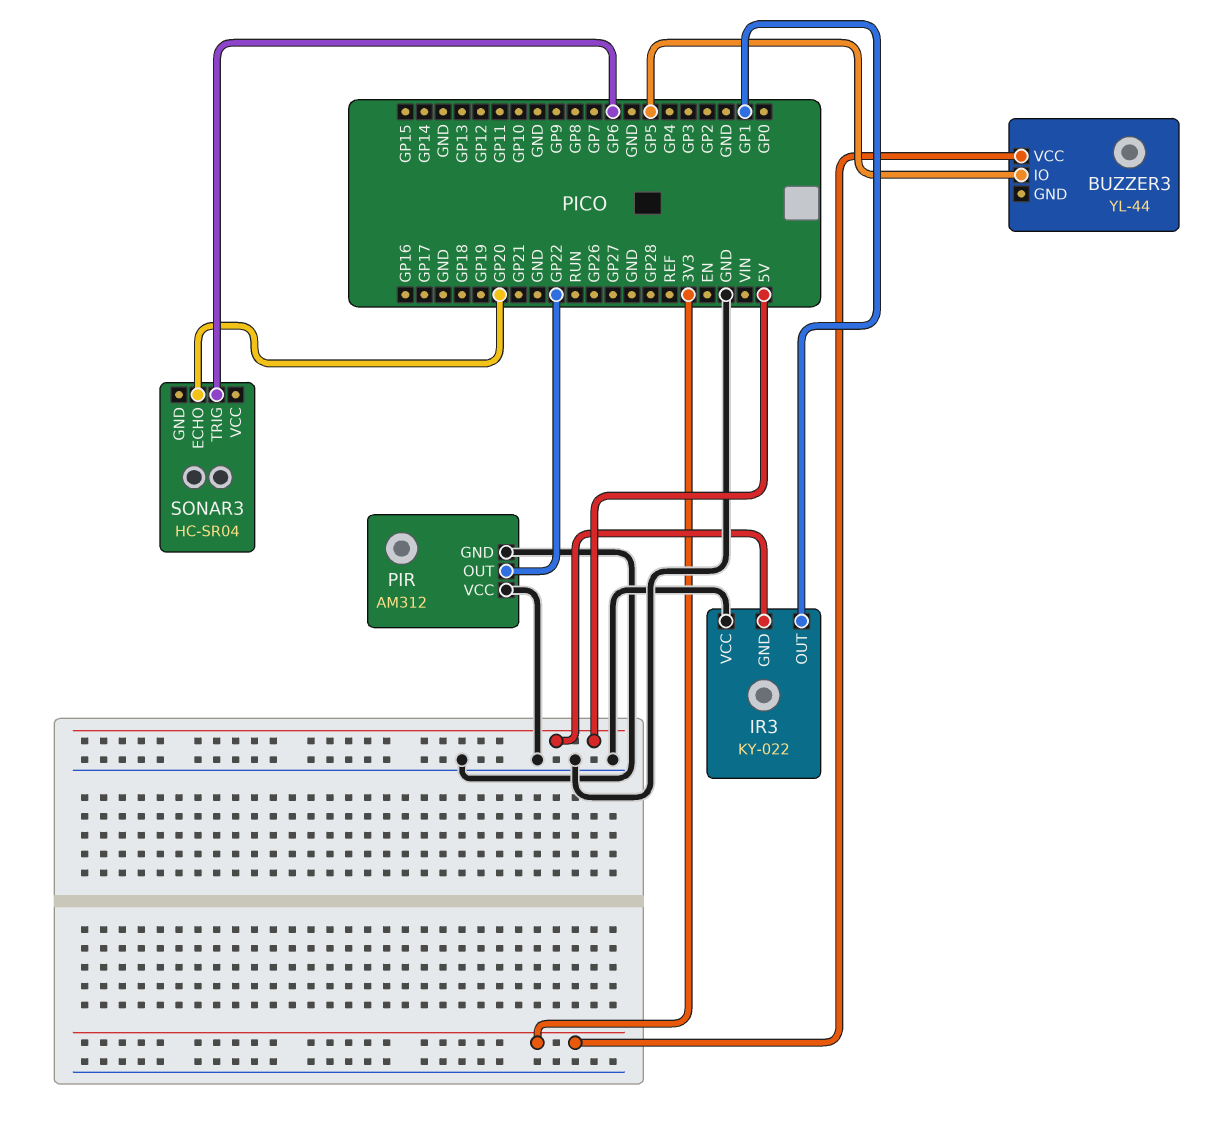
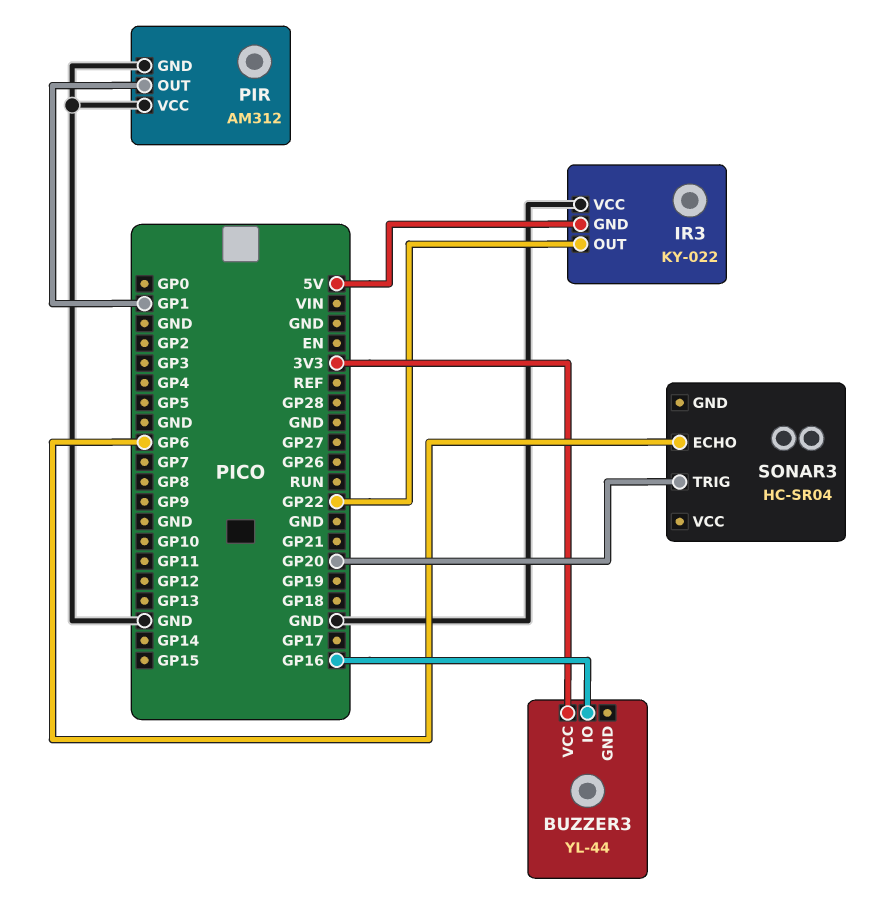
BUZZER3 pin IO: GP5 -> GP16
IR3 pin OUT: GP1 -> GP22
PIR pin OUT: GP22 -> GP1
SONAR3 pin ECHO: GP20 -> GP6
SONAR3 pin TRIG: GP6 -> GP20

